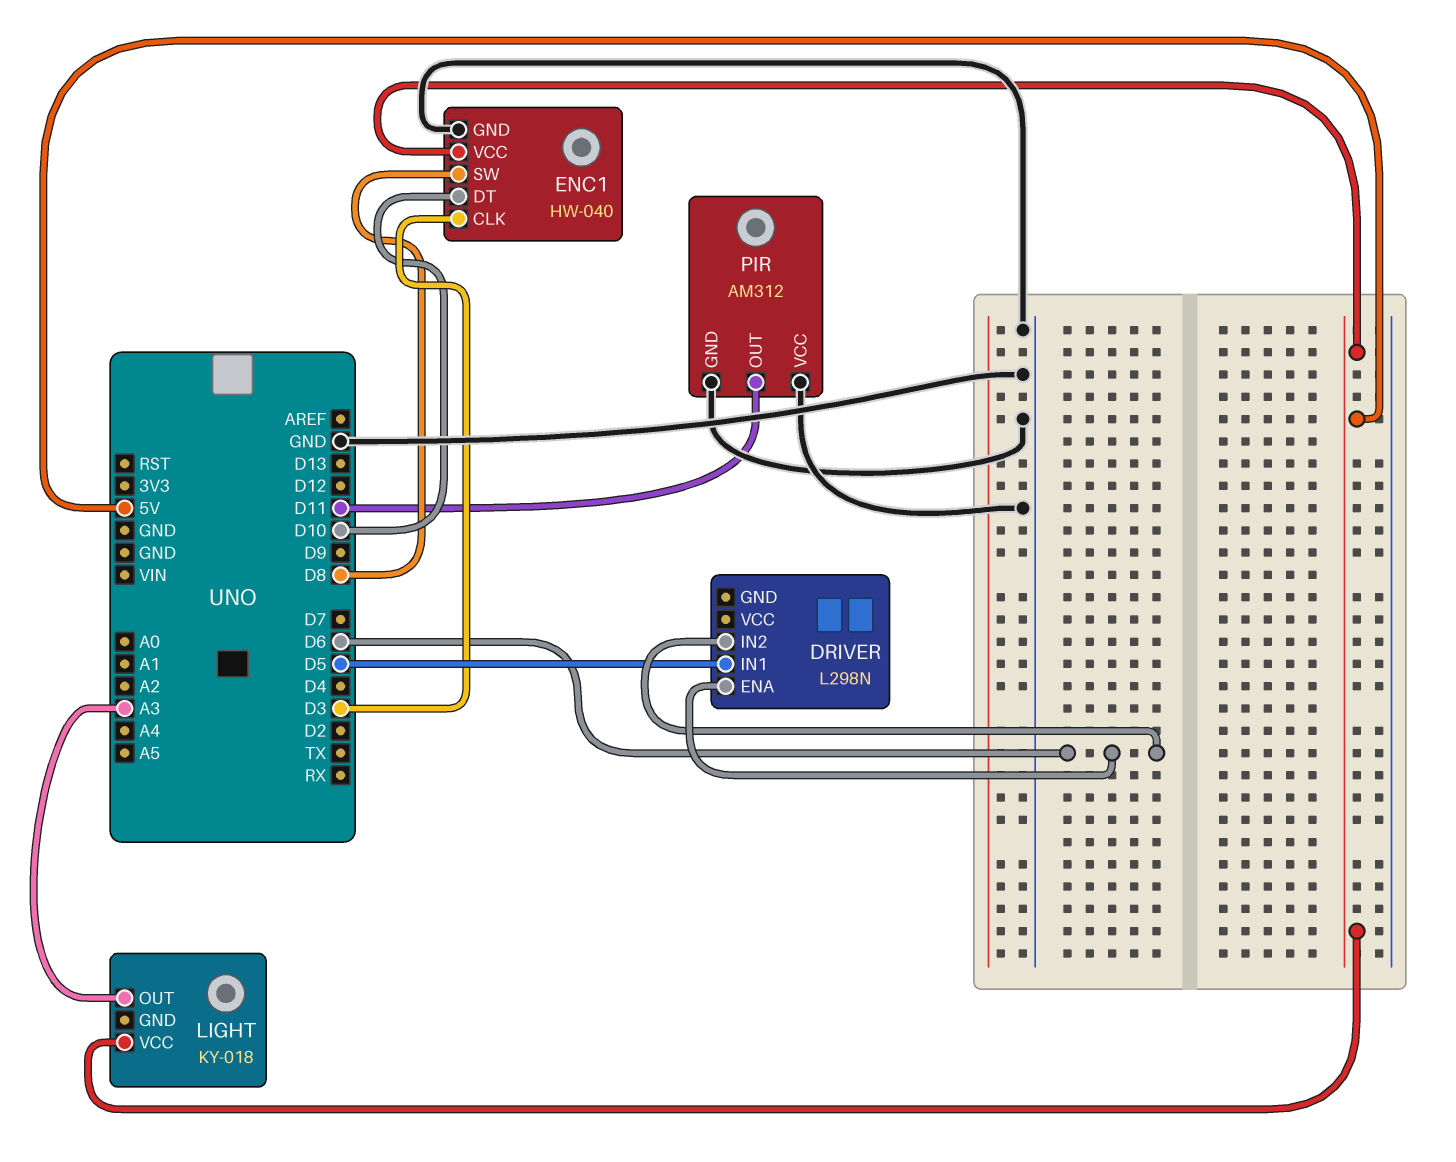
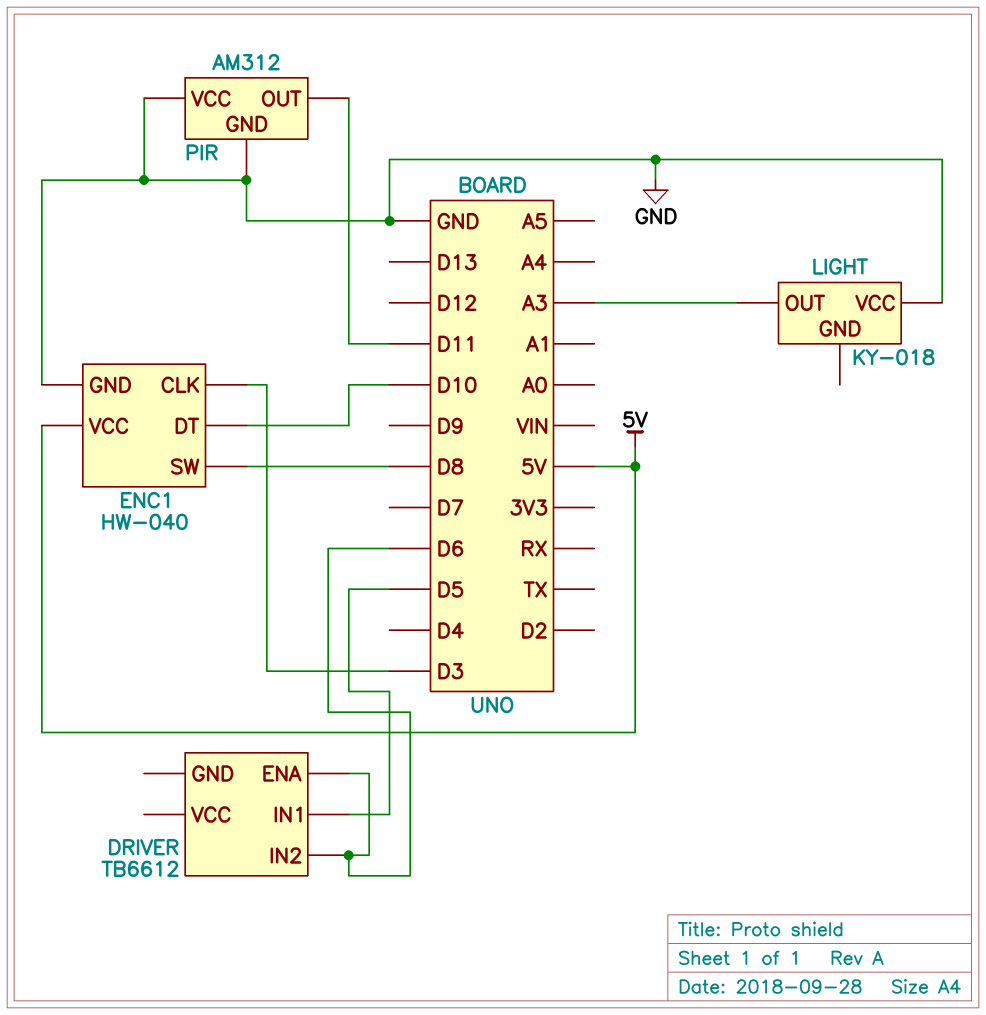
DRIVER: L298N -> TB6612
LIGHT pin VCC: 5V -> GND

